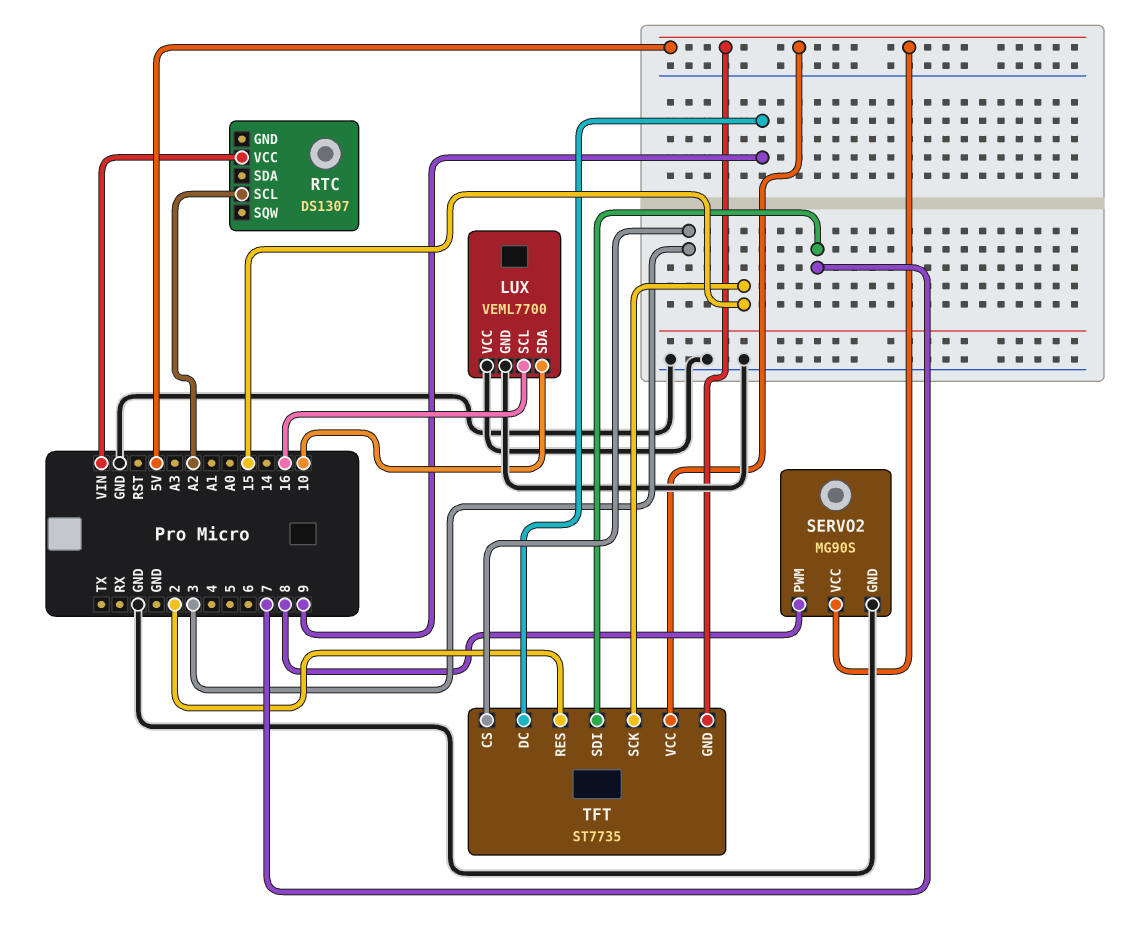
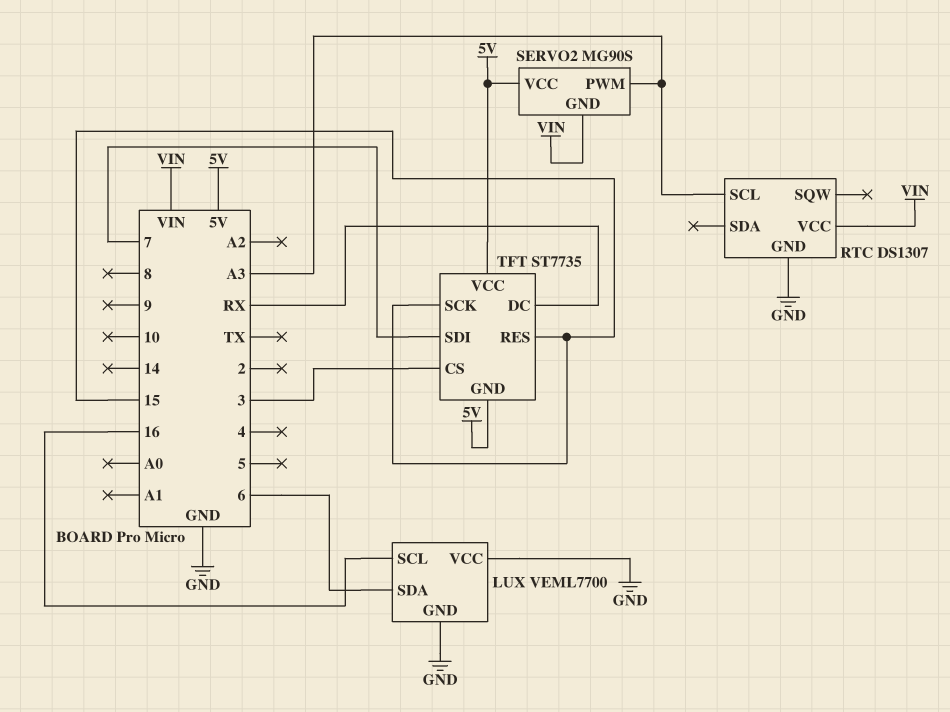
LUX pin SDA: 10 -> 6
RTC pin GND: none -> GND
RTC pin SCL: A2 -> A3
SERVO2 pin GND: GND -> VIN
SERVO2 pin PWM: 8 -> A3
TFT pin DC: 9 -> RX
TFT pin RES: 2 -> 15

